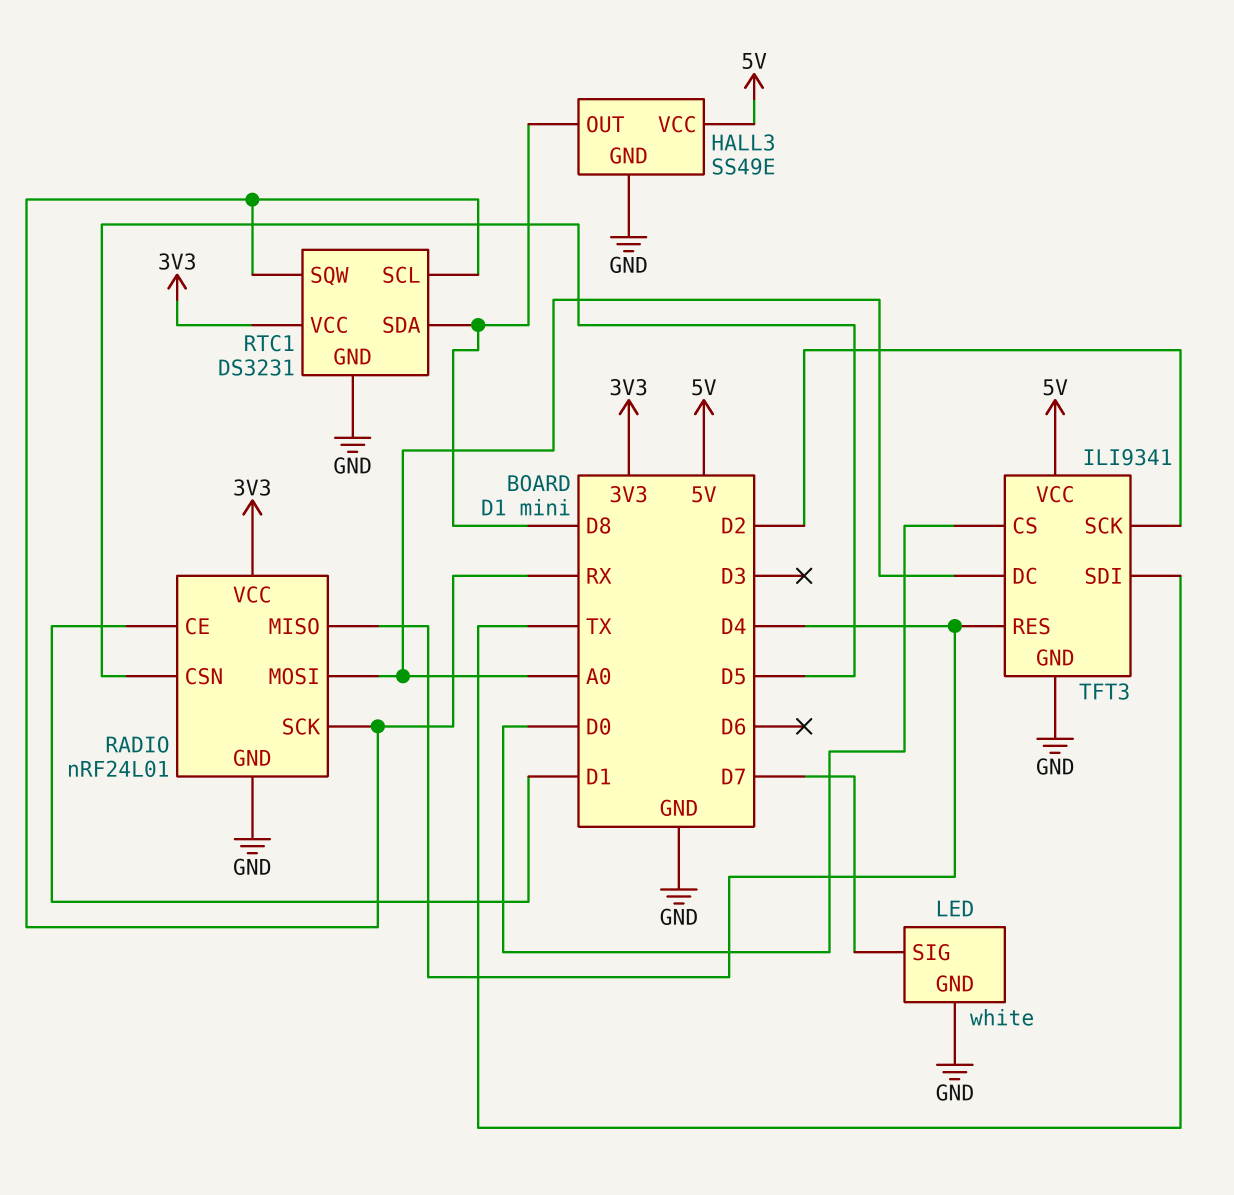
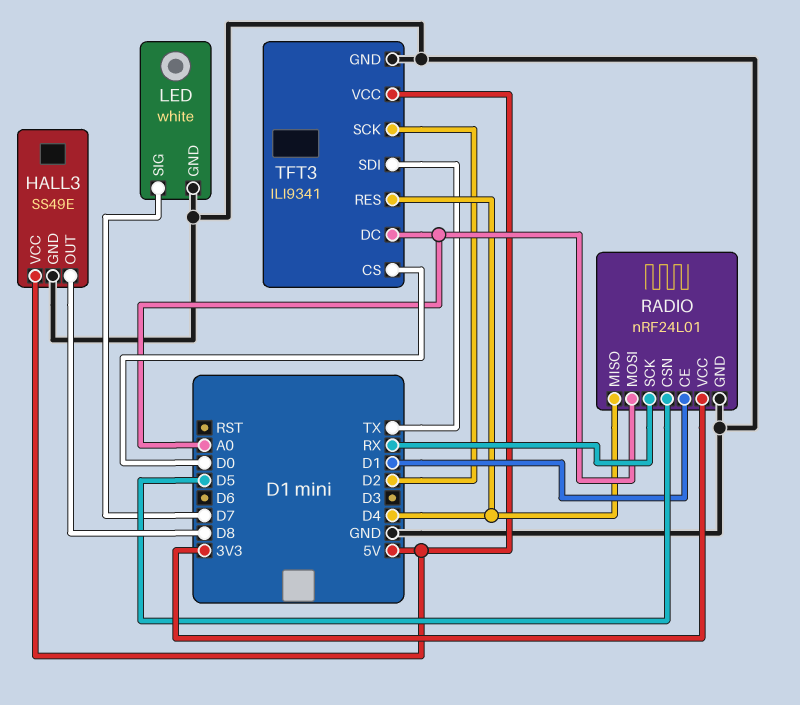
RTC1: DS3231 -> none
RTC1 pin GND: GND -> none
RTC1 pin SCL: RX -> none
RTC1 pin SDA: D8 -> none
RTC1 pin SQW: RX -> none
RTC1 pin VCC: 3V3 -> none

